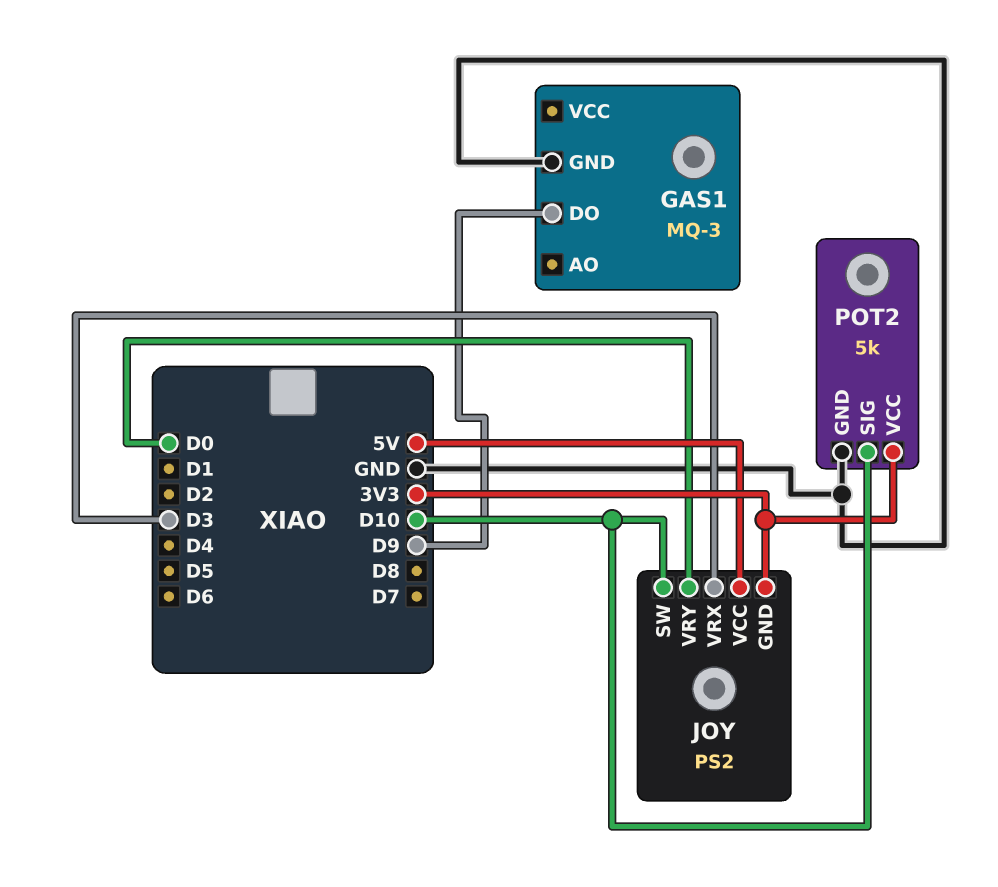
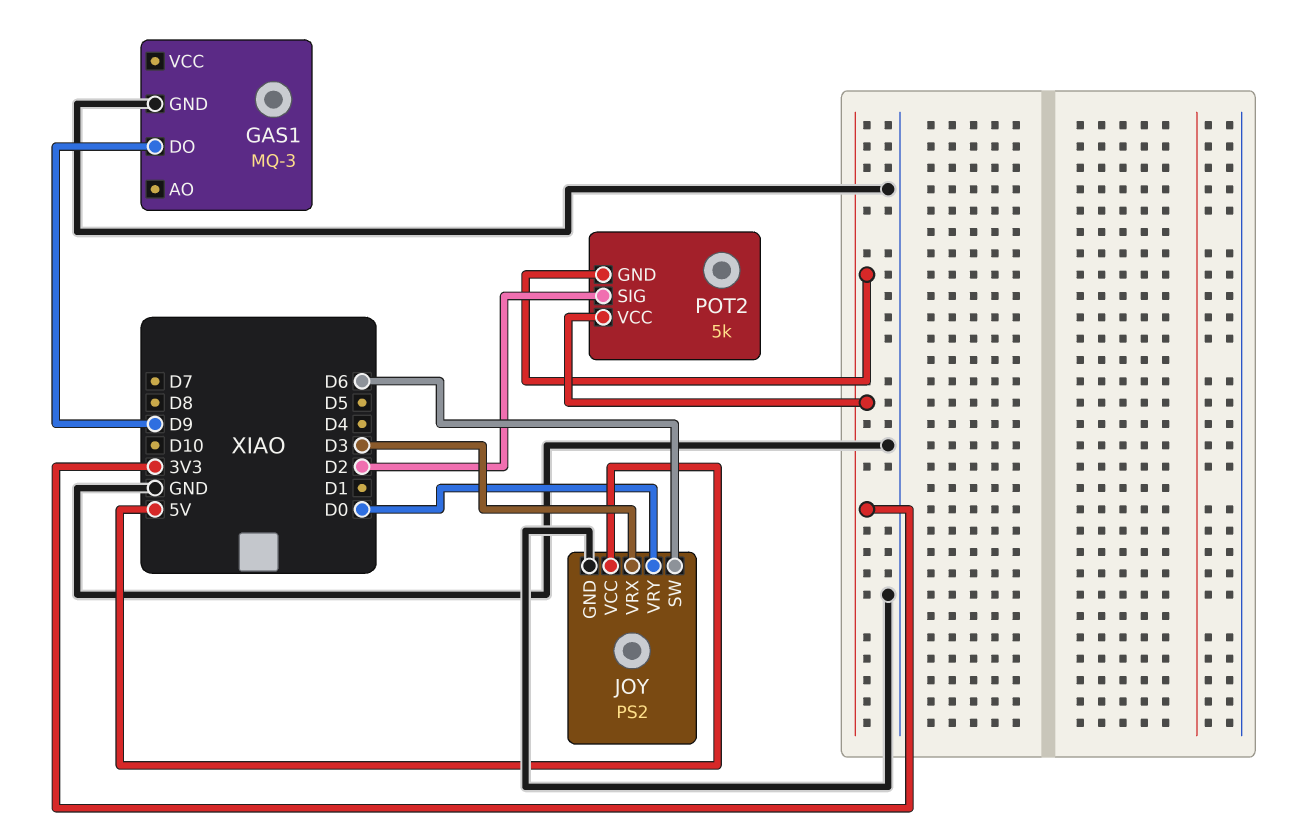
JOY pin GND: 3V3 -> GND
JOY pin SW: D10 -> D6
POT2 pin GND: GND -> 3V3
POT2 pin SIG: D10 -> D2

